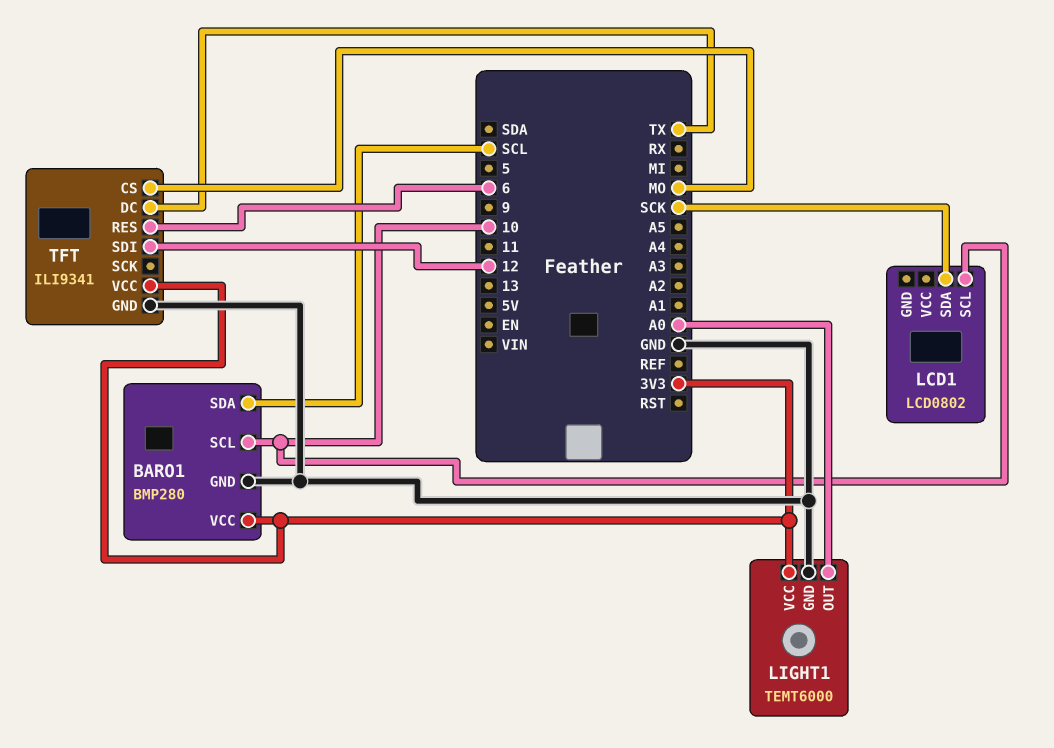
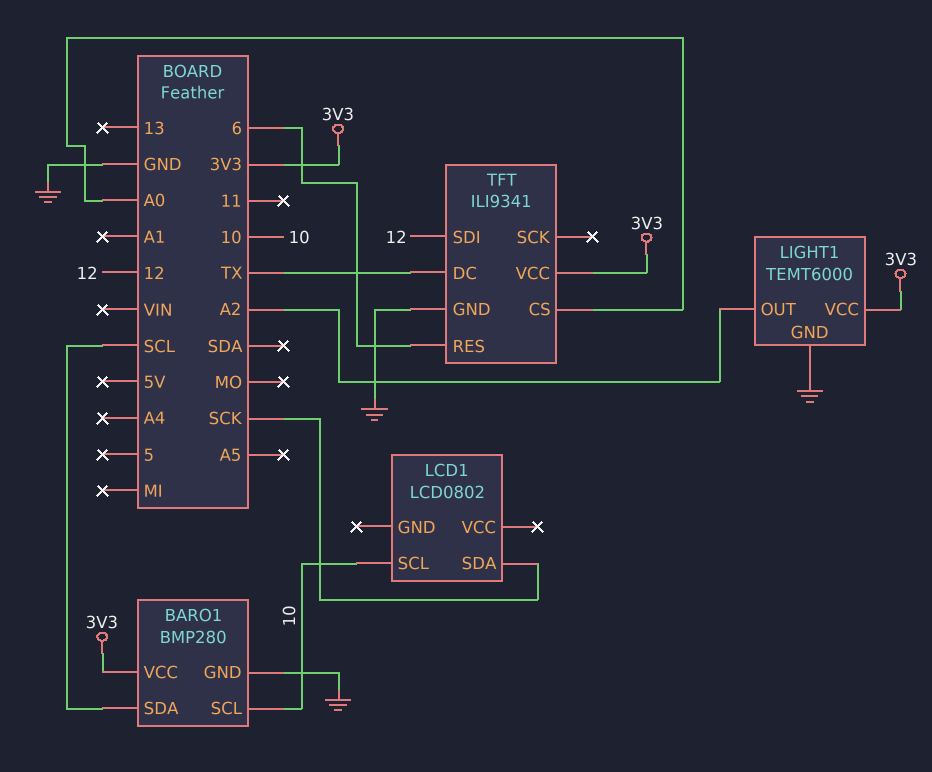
LIGHT1 pin OUT: A0 -> A2
TFT pin CS: MO -> A0

